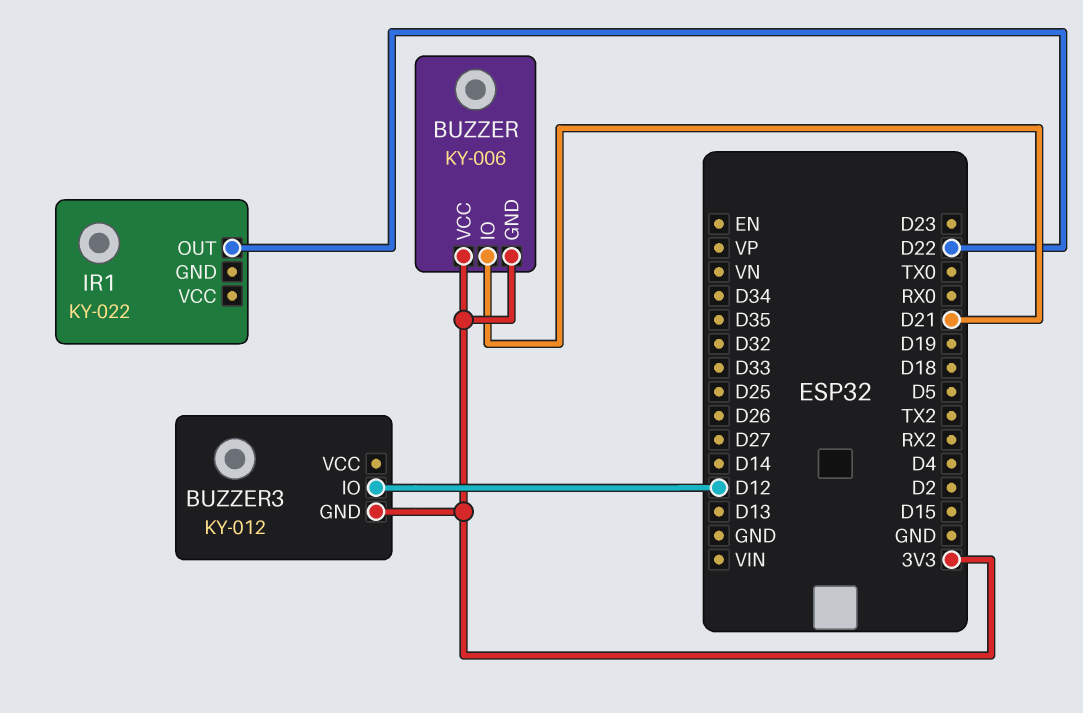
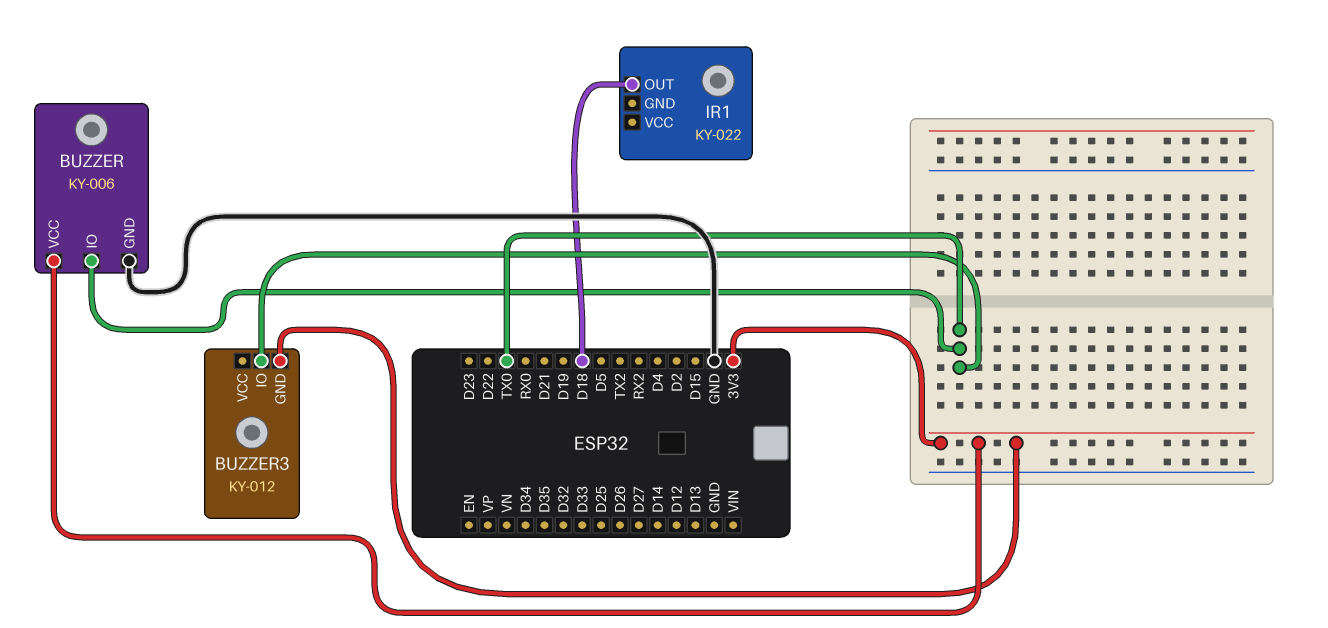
BUZZER pin GND: 3V3 -> GND
BUZZER pin IO: D21 -> TX0
BUZZER3 pin IO: D12 -> TX0
IR1 pin OUT: D22 -> D18

